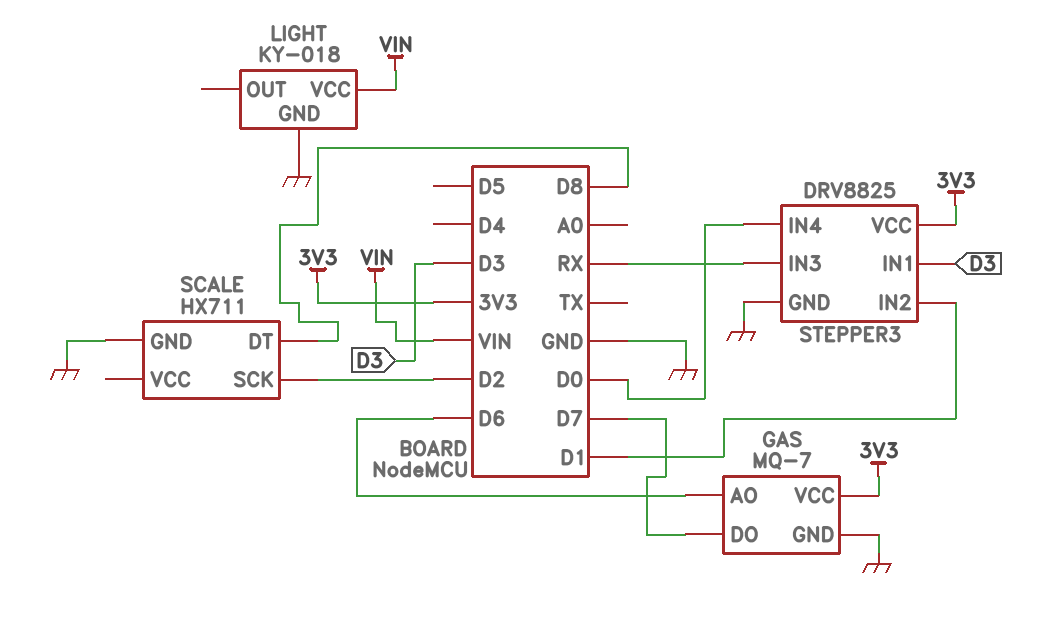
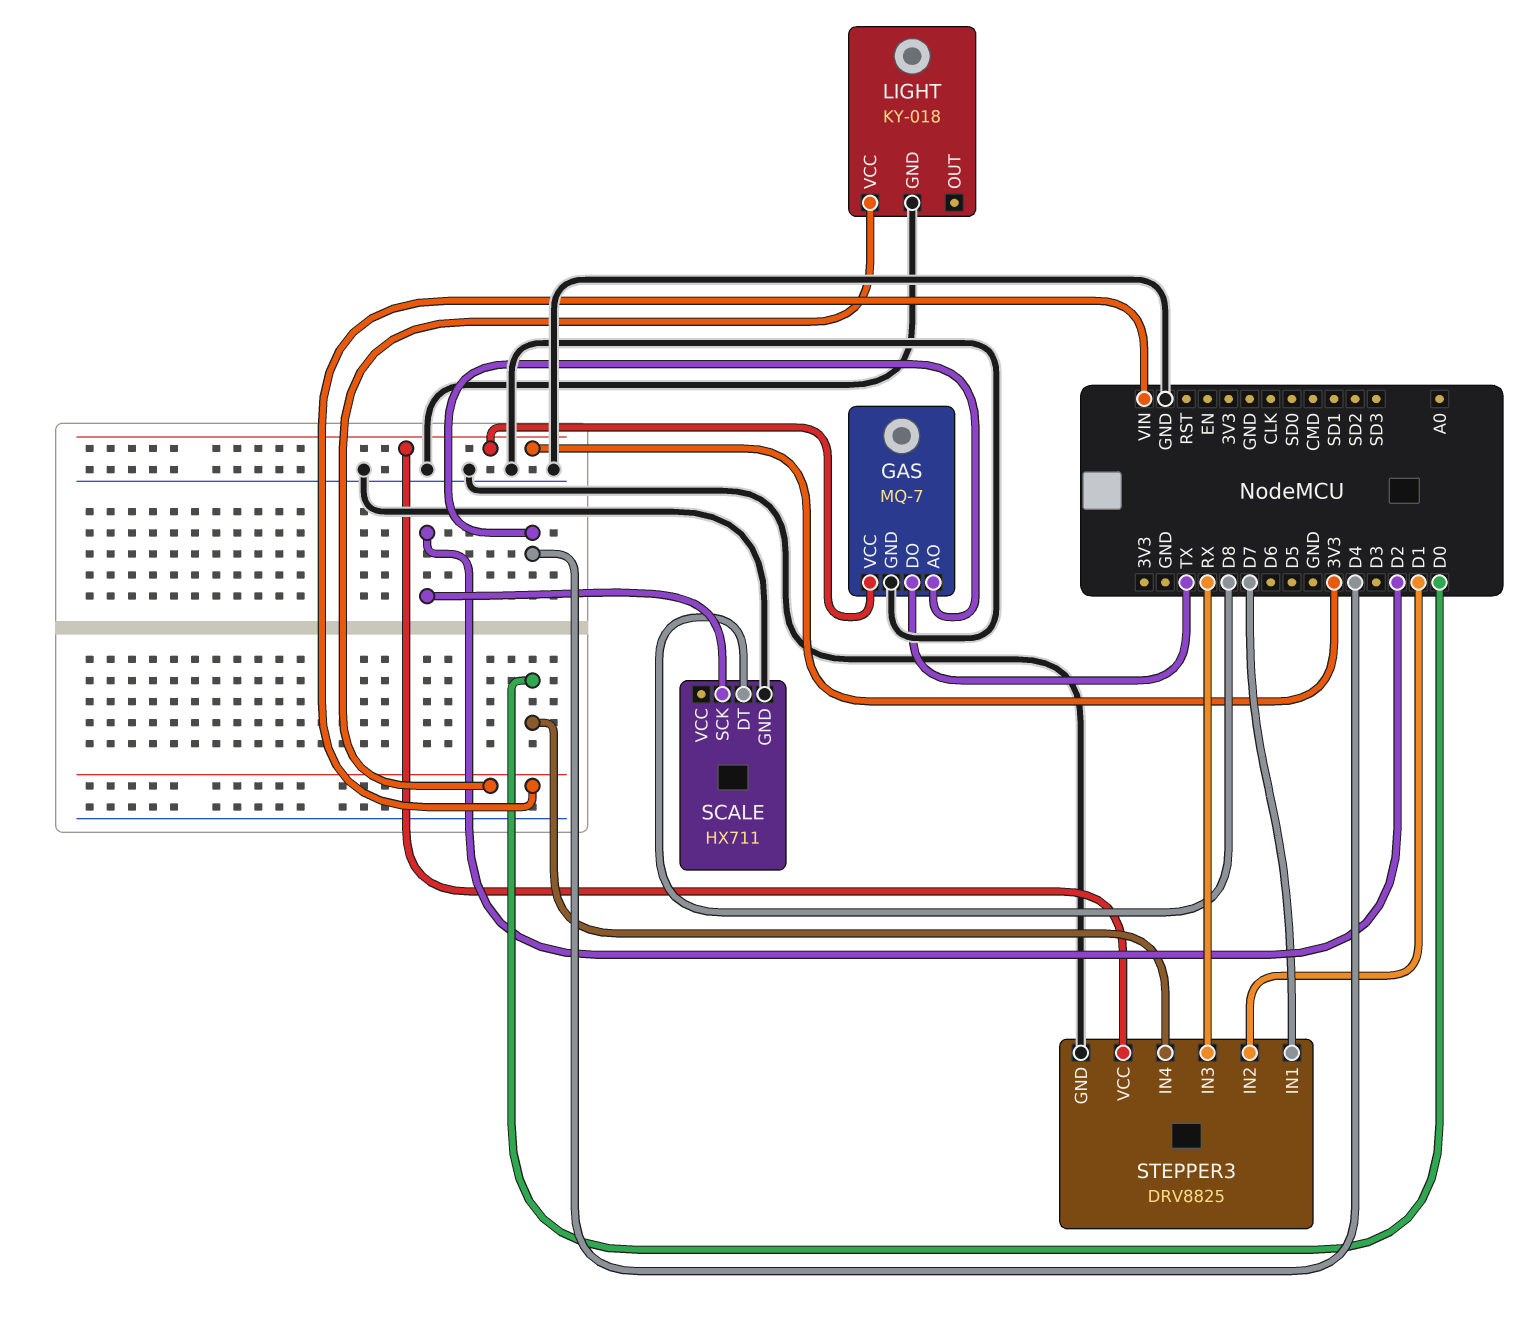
GAS pin AO: D6 -> D4
GAS pin DO: D7 -> TX
STEPPER3 pin IN1: D3 -> D7

